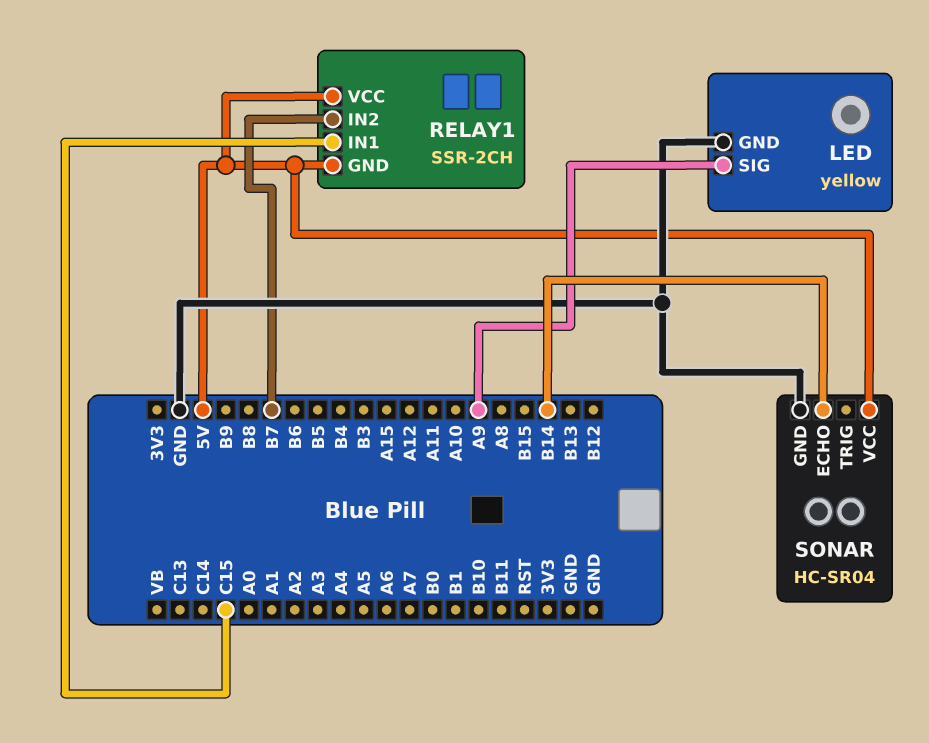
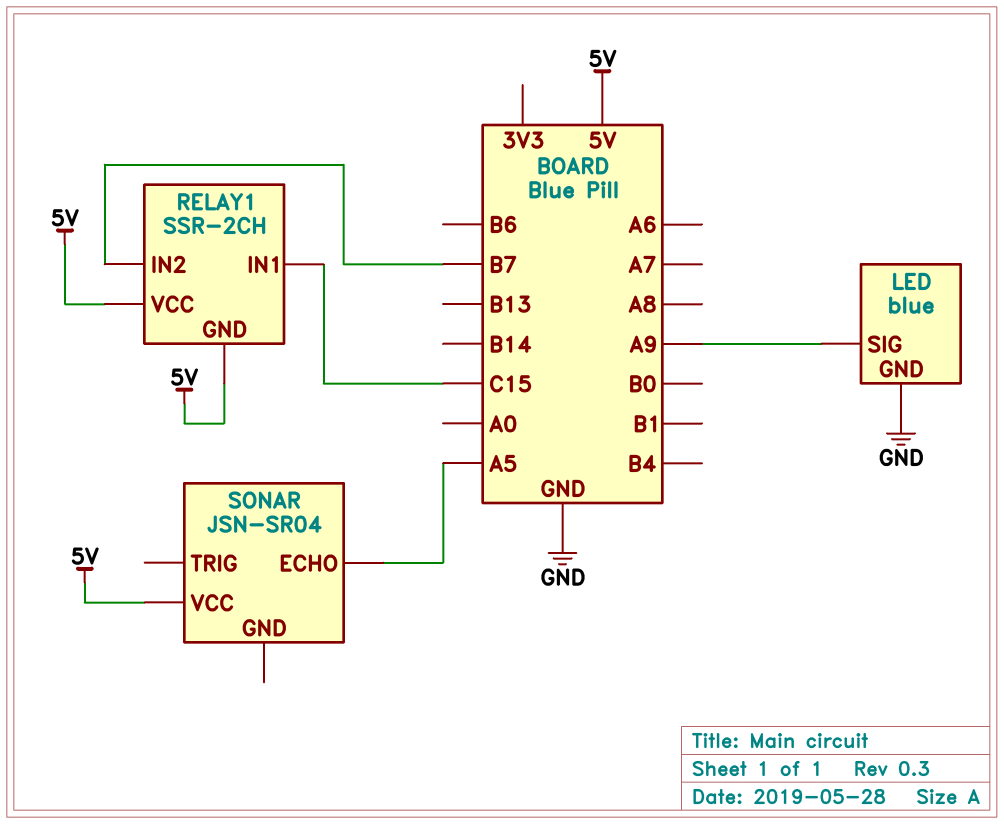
LED: yellow -> blue
SONAR: HC-SR04 -> JSN-SR04
SONAR pin ECHO: B14 -> A5
SONAR pin GND: GND -> none

